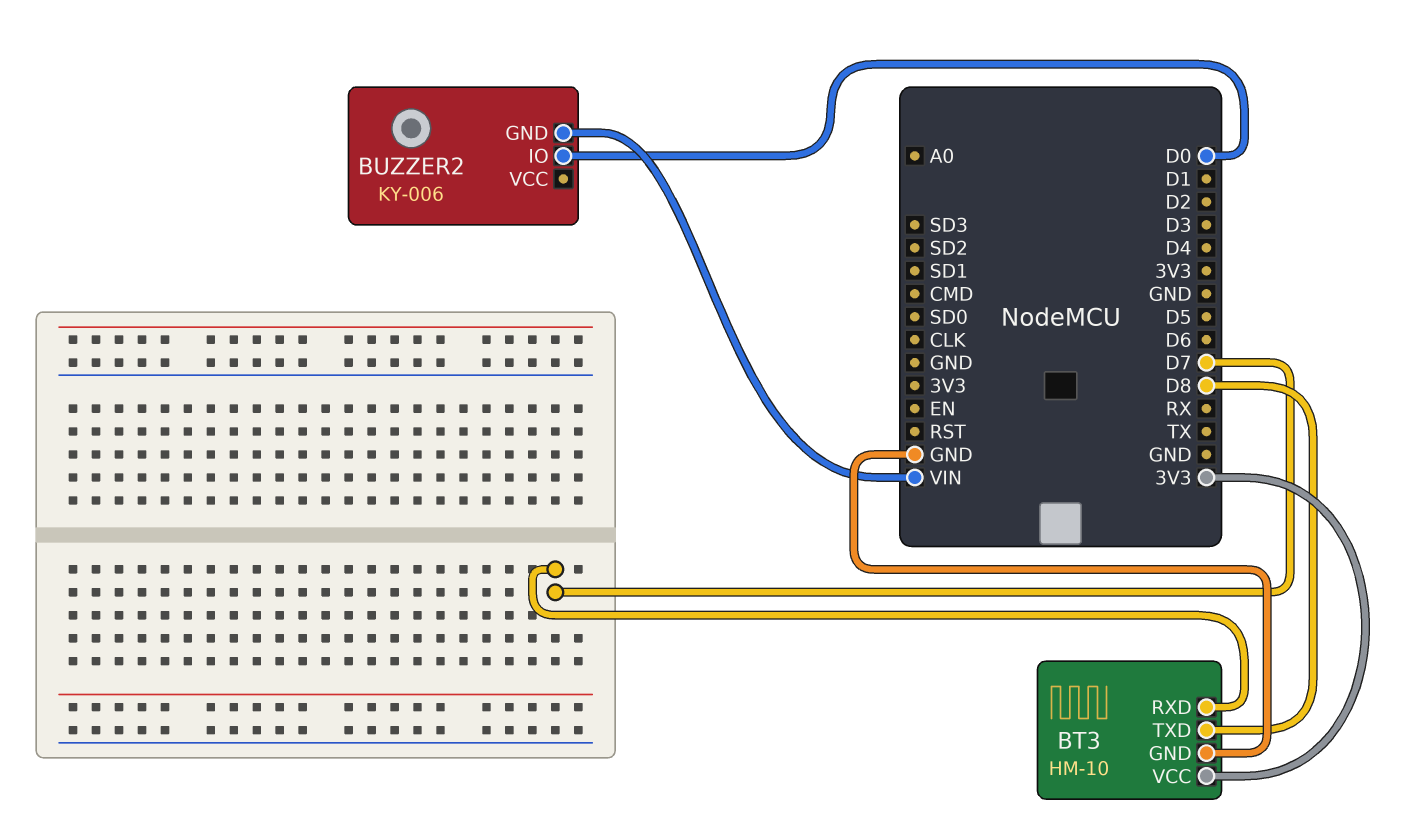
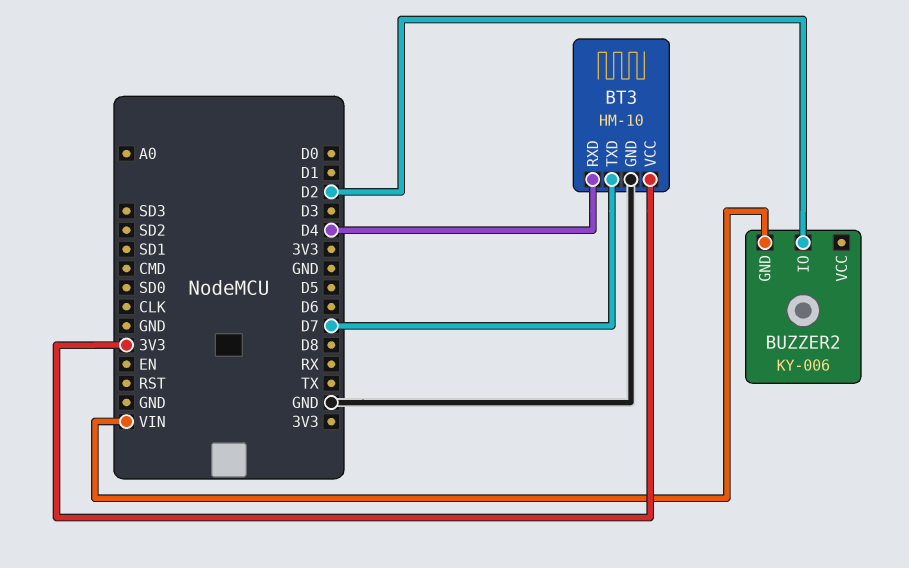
BT3 pin RXD: D7 -> D4
BT3 pin TXD: D8 -> D7
BUZZER2 pin IO: D0 -> D2

